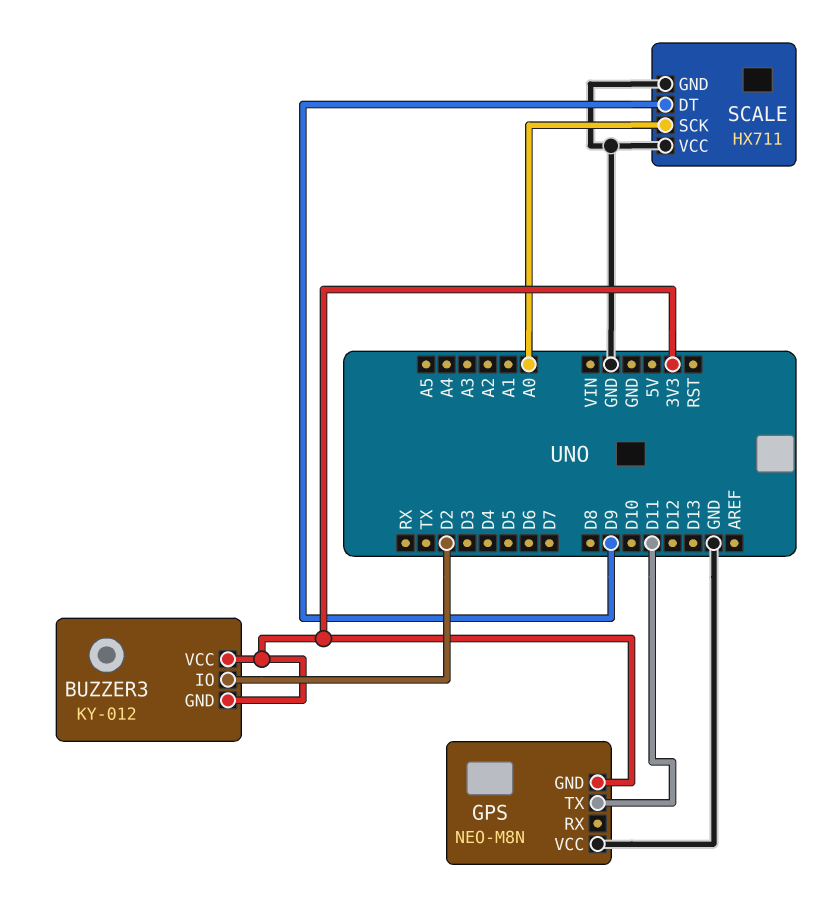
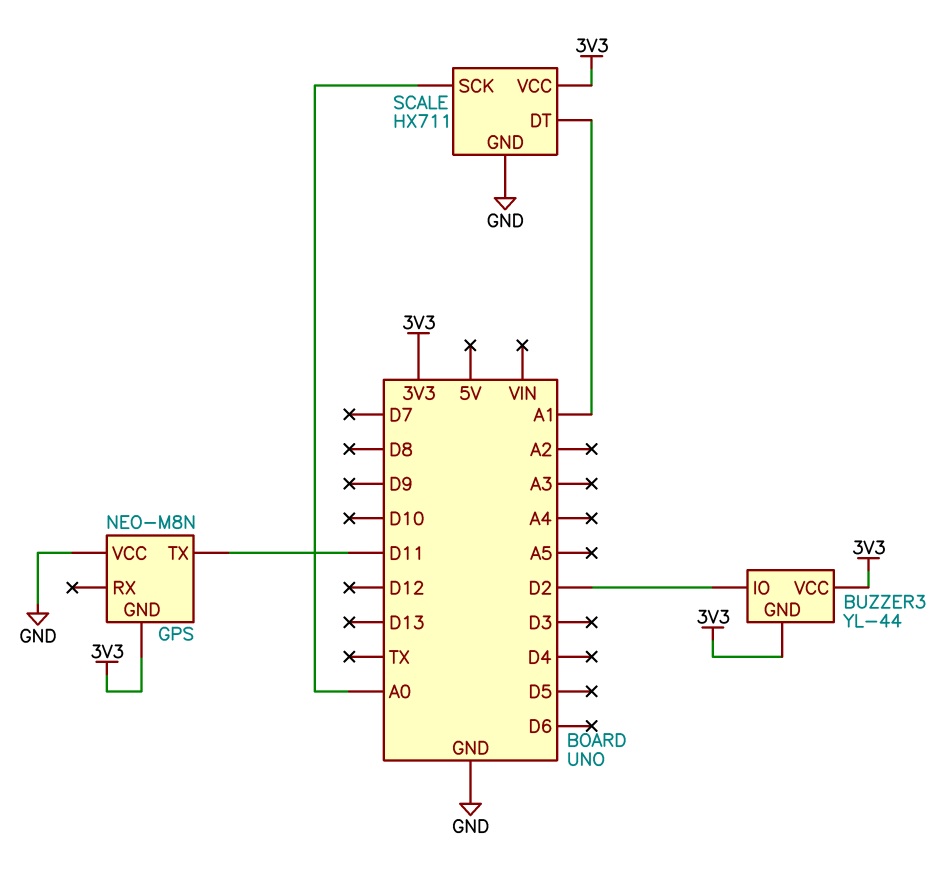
BUZZER3: KY-012 -> YL-44
SCALE pin DT: D9 -> A1
SCALE pin VCC: GND -> 3V3

